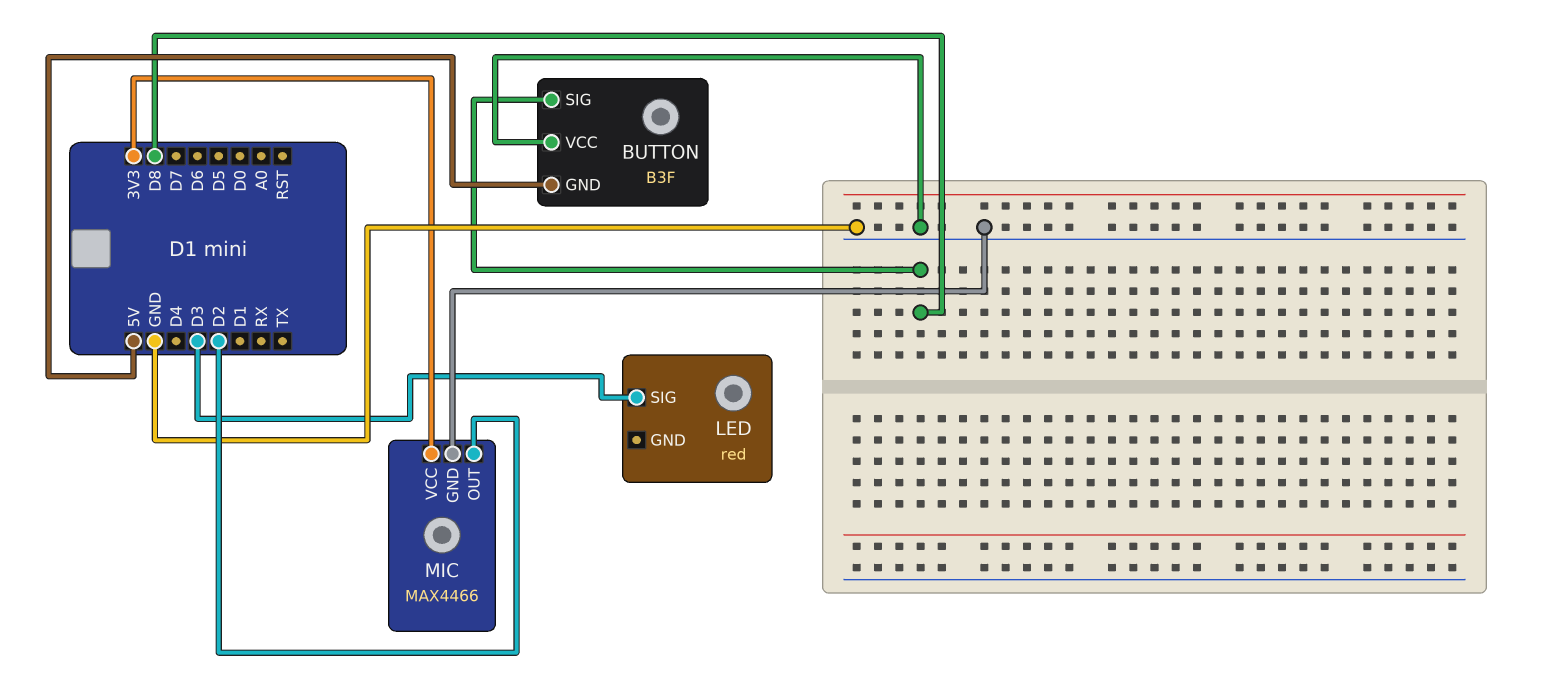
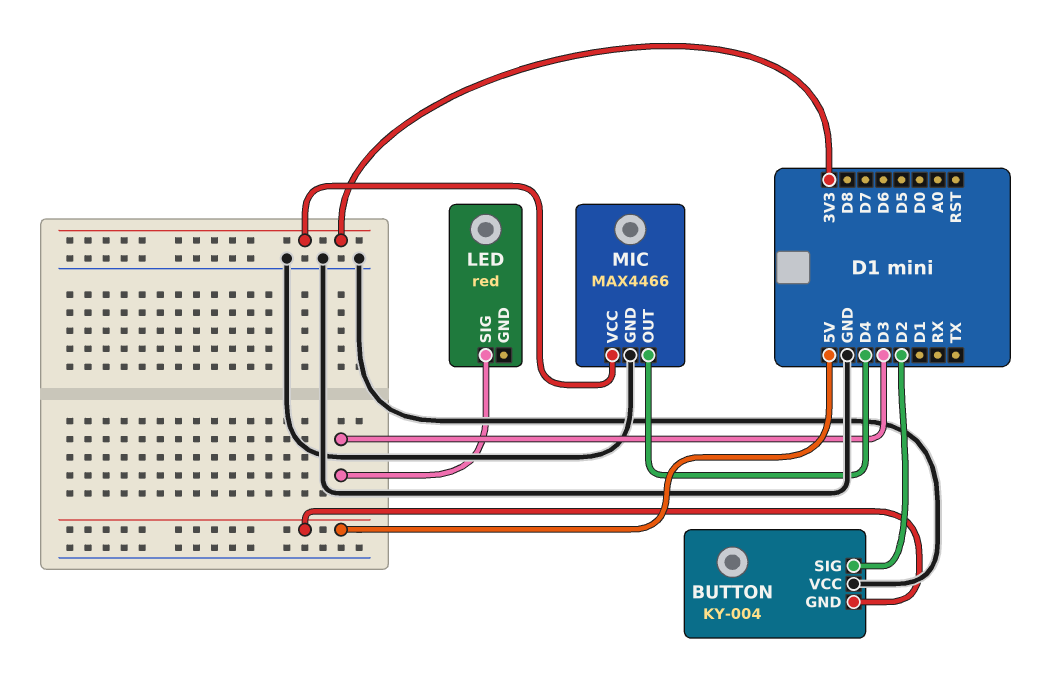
BUTTON: B3F -> KY-004
BUTTON pin SIG: D8 -> D2
MIC pin OUT: D2 -> D4

